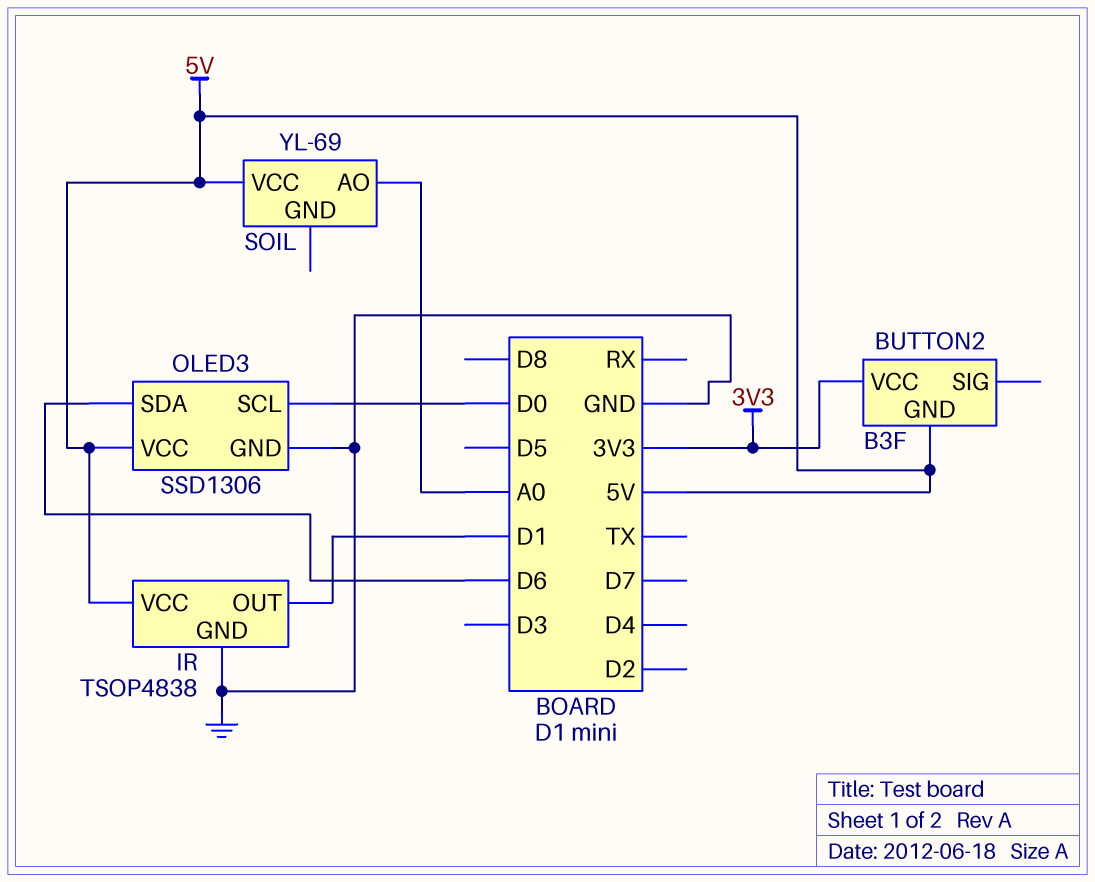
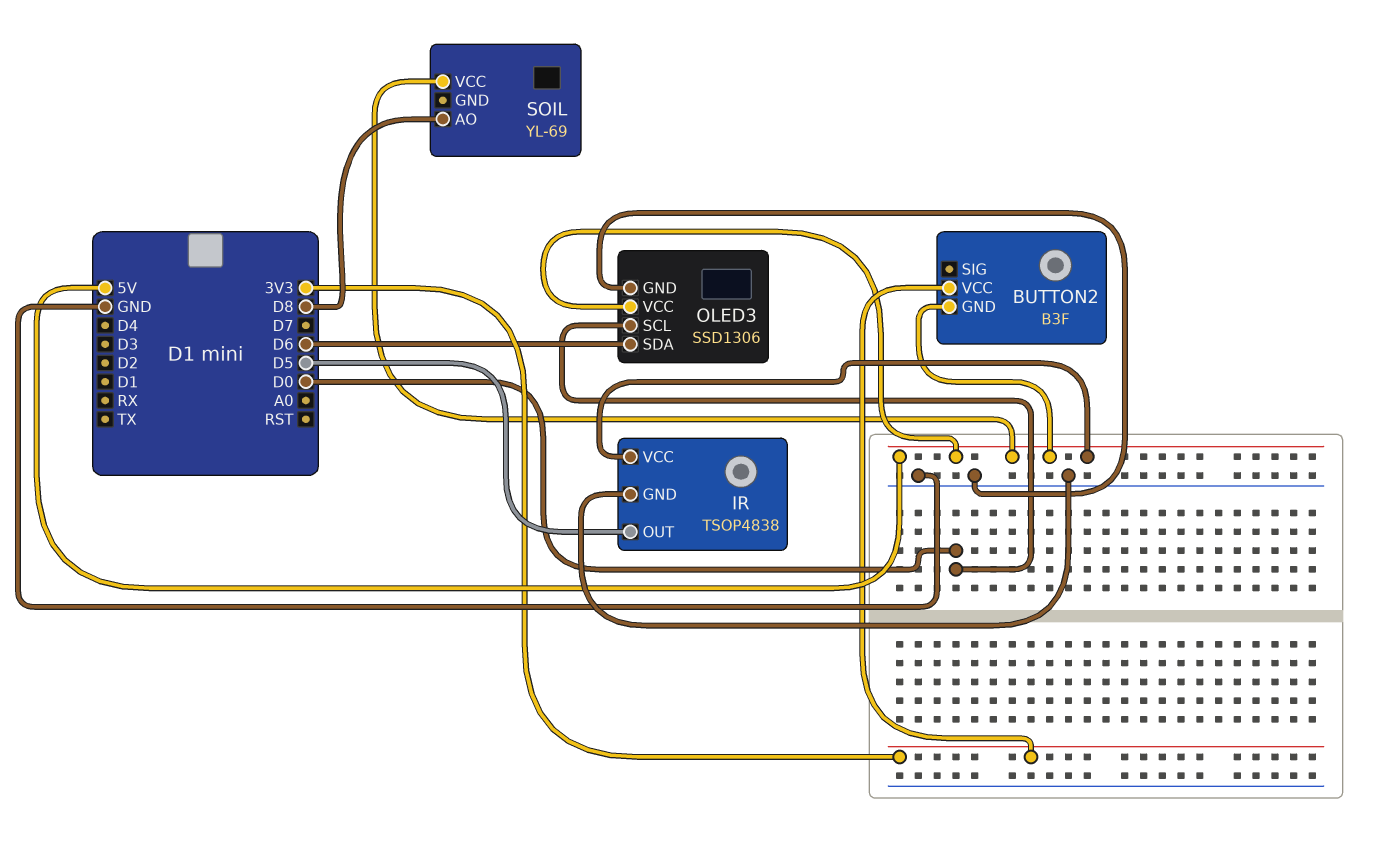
IR pin OUT: D1 -> D5
SOIL pin AO: A0 -> D8

